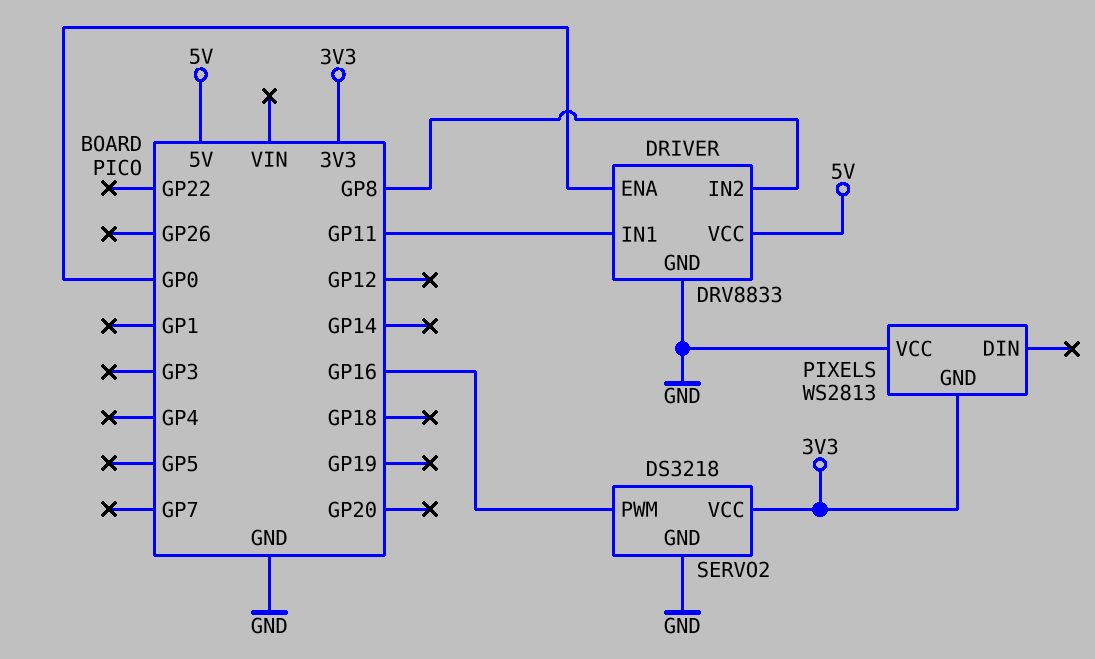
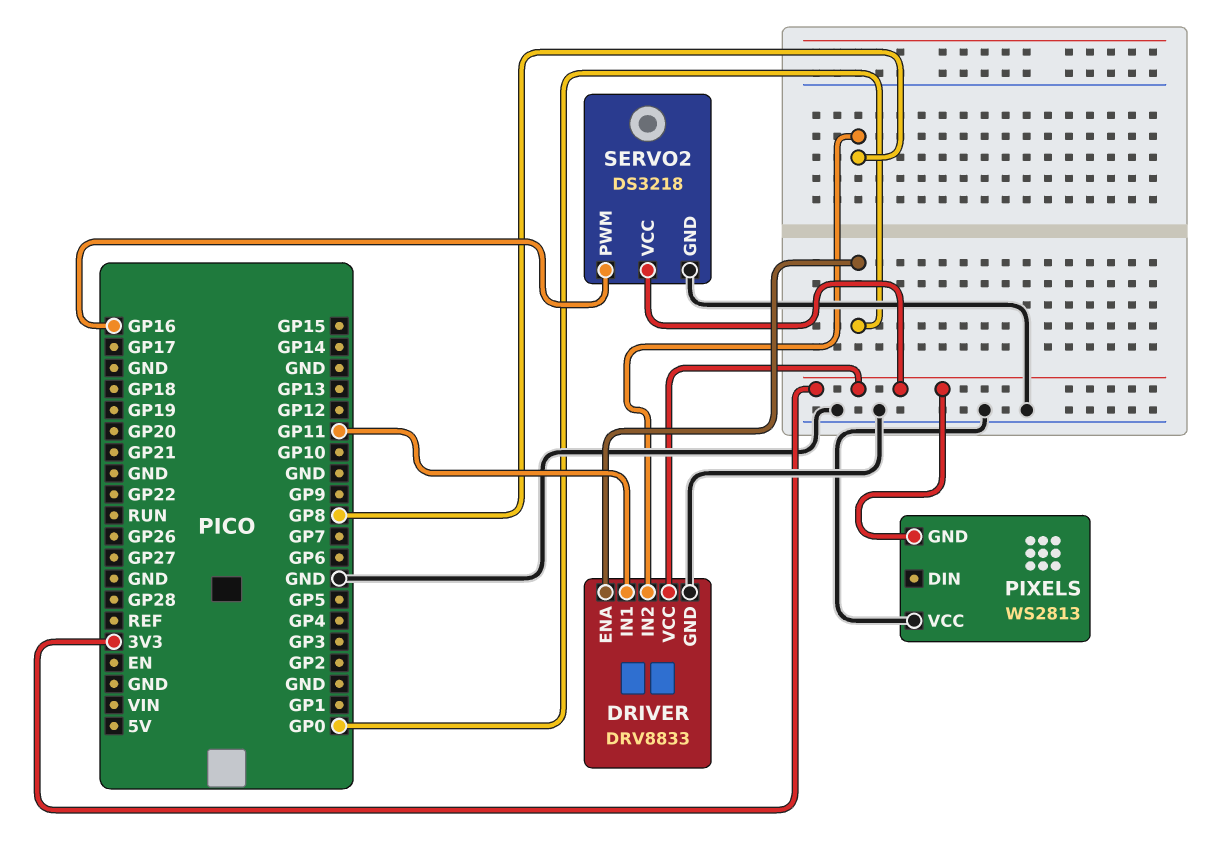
DRIVER pin VCC: 5V -> 3V3

